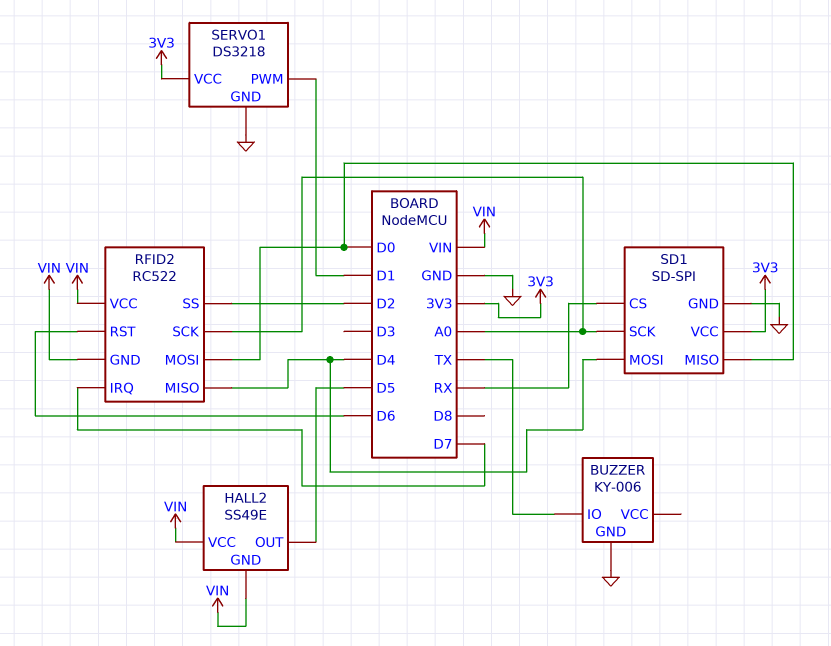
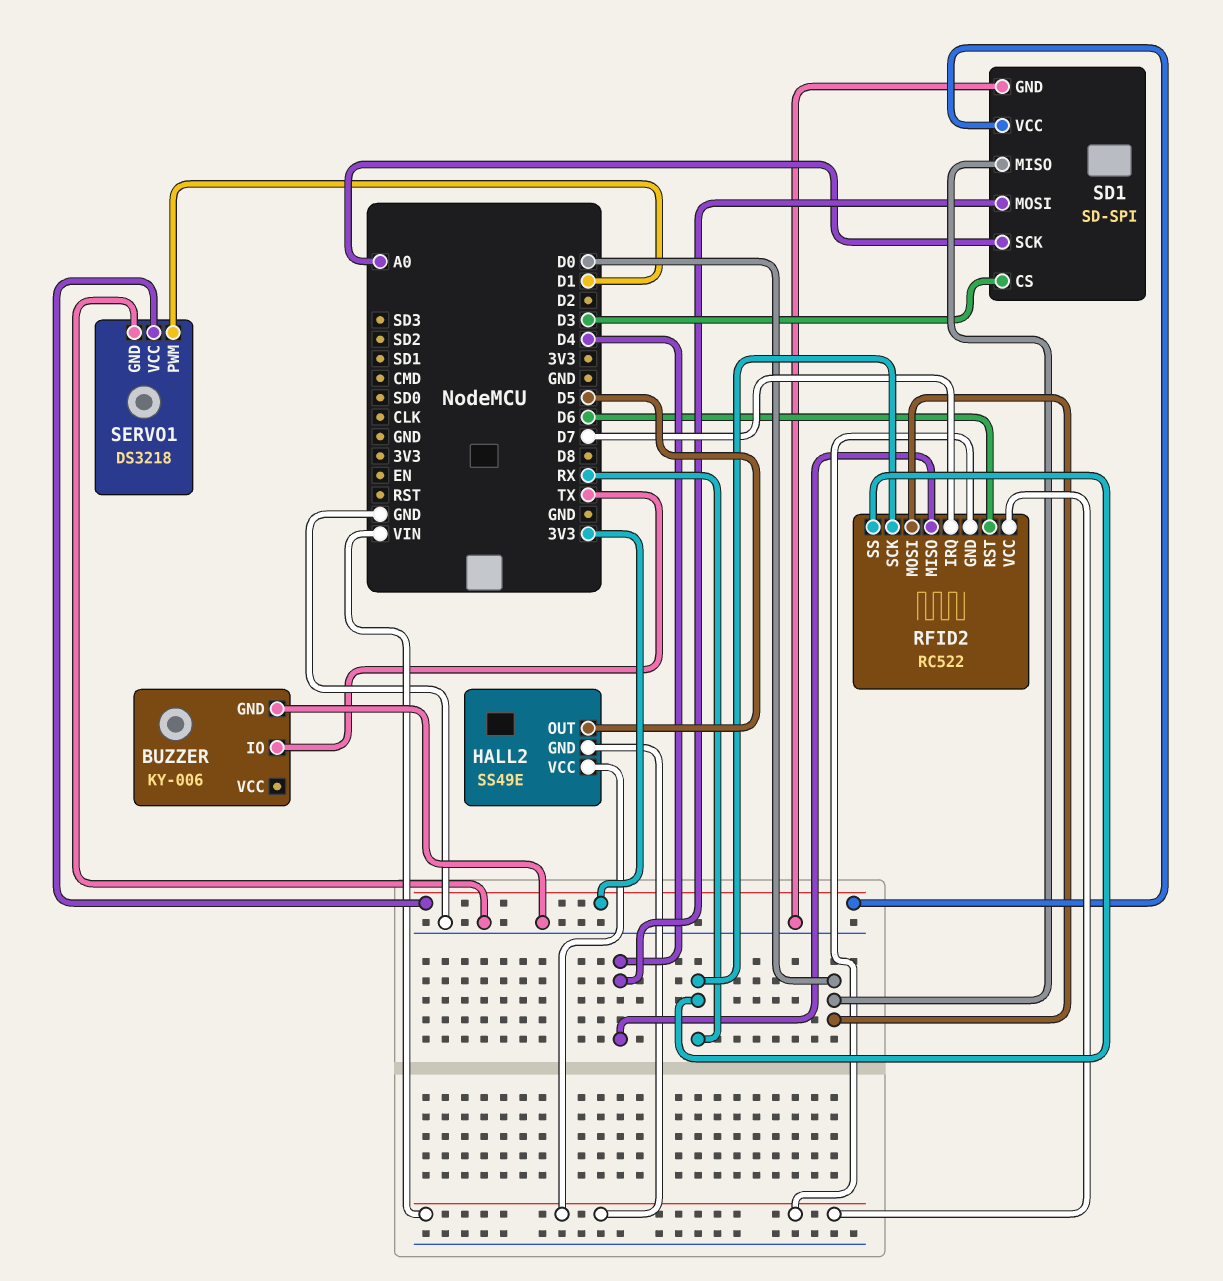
RFID2 pin SCK: A0 -> RX
RFID2 pin SS: D2 -> RX
SD1 pin CS: RX -> D3

